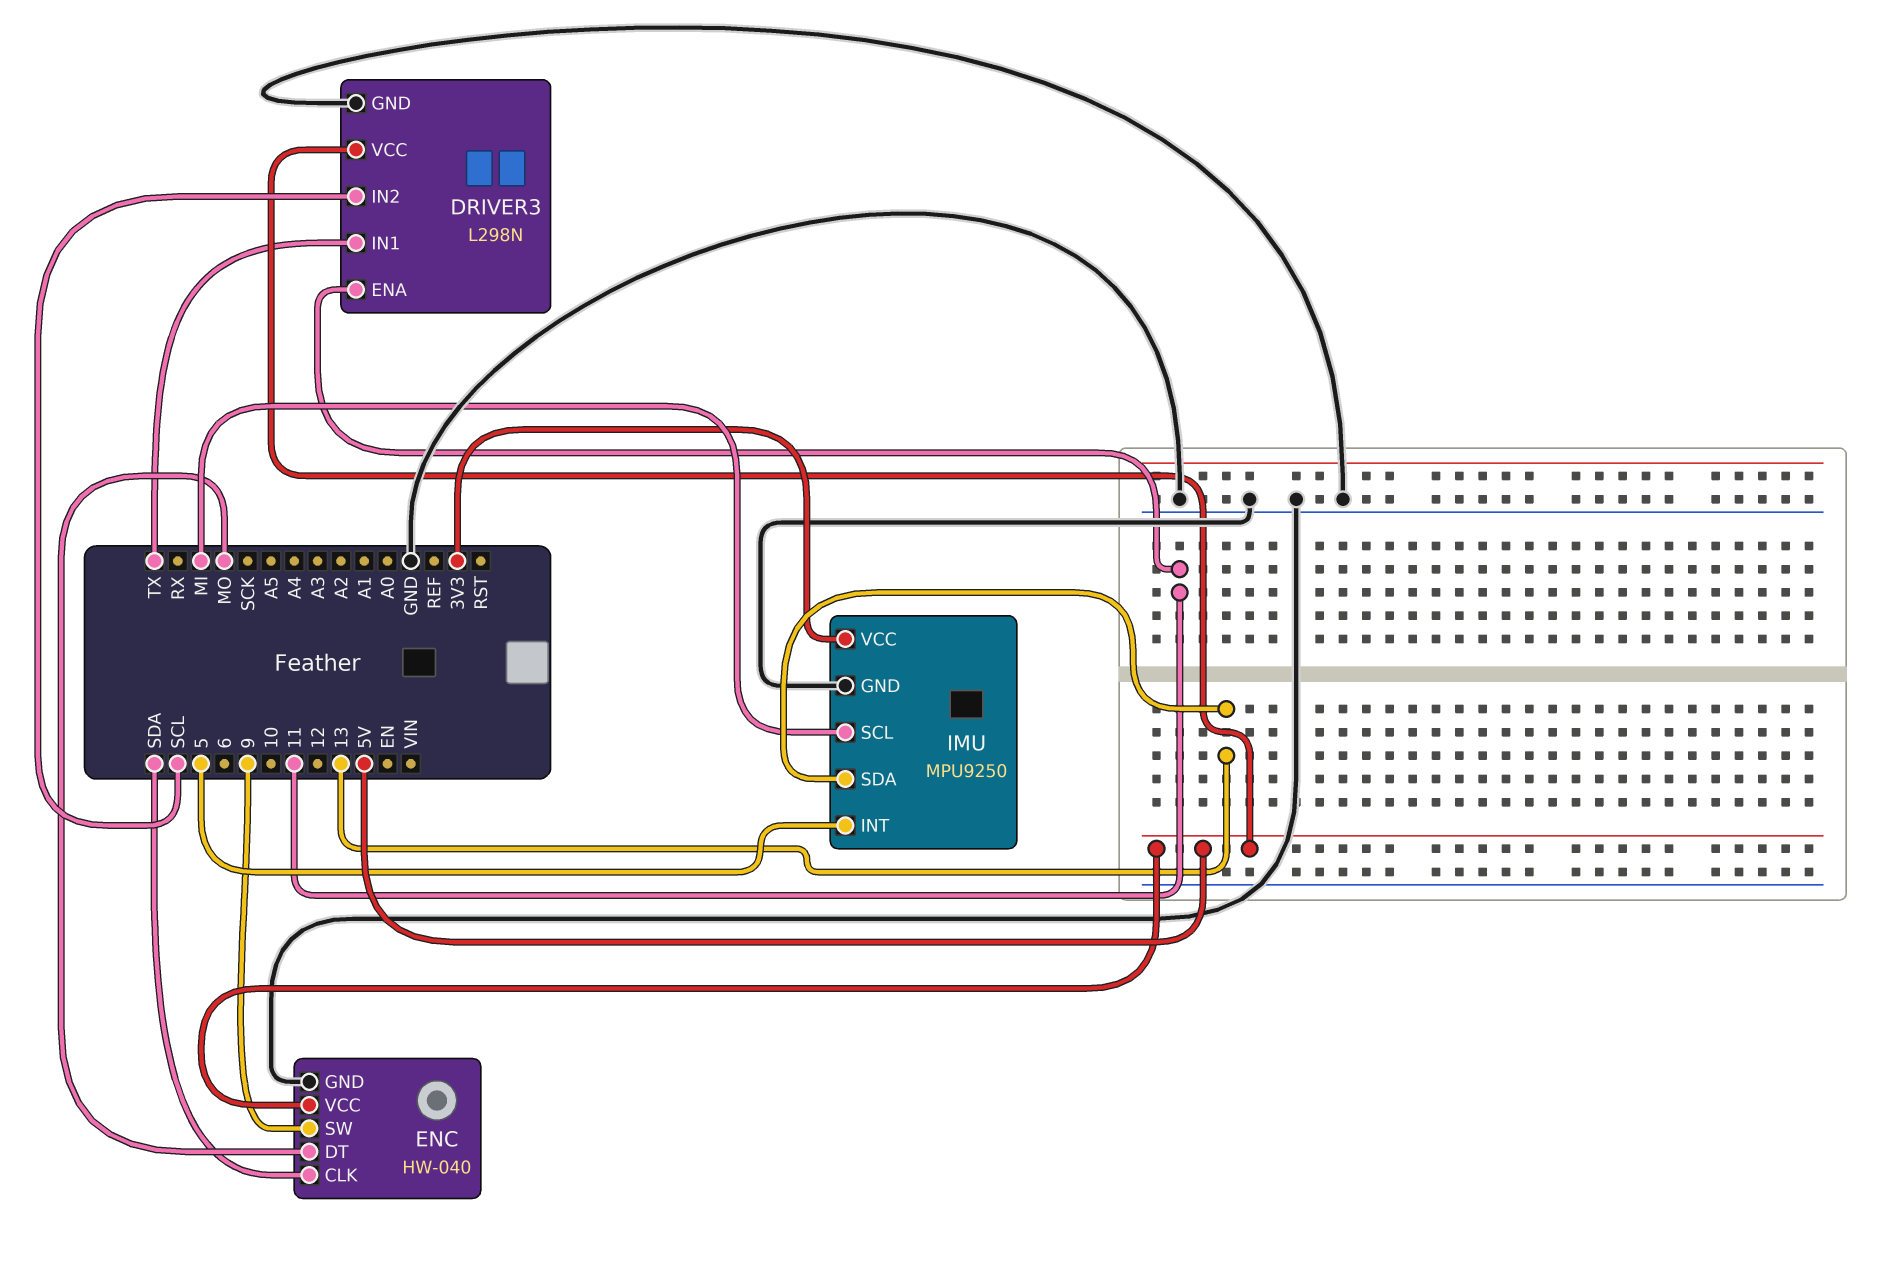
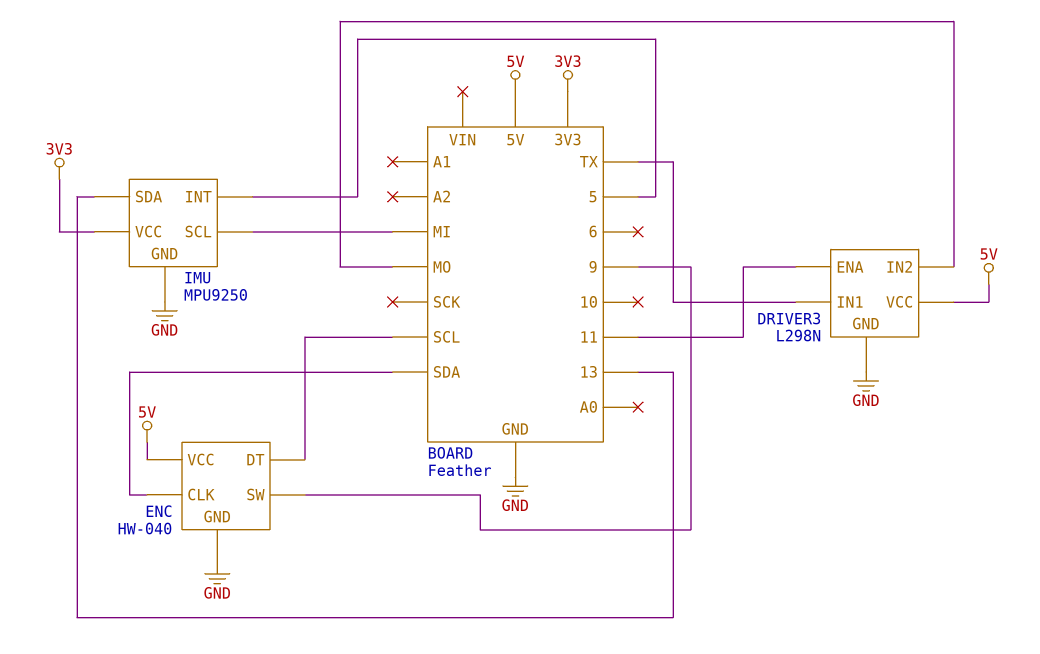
DRIVER3 pin IN2: SCL -> MO
ENC pin DT: MO -> SCL

